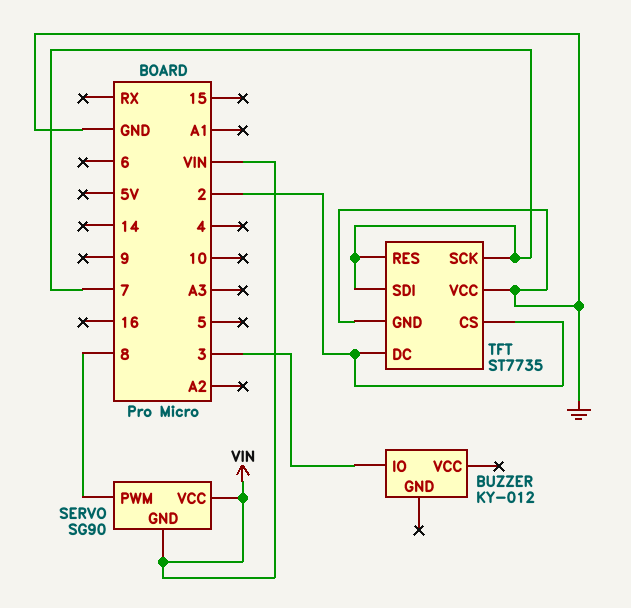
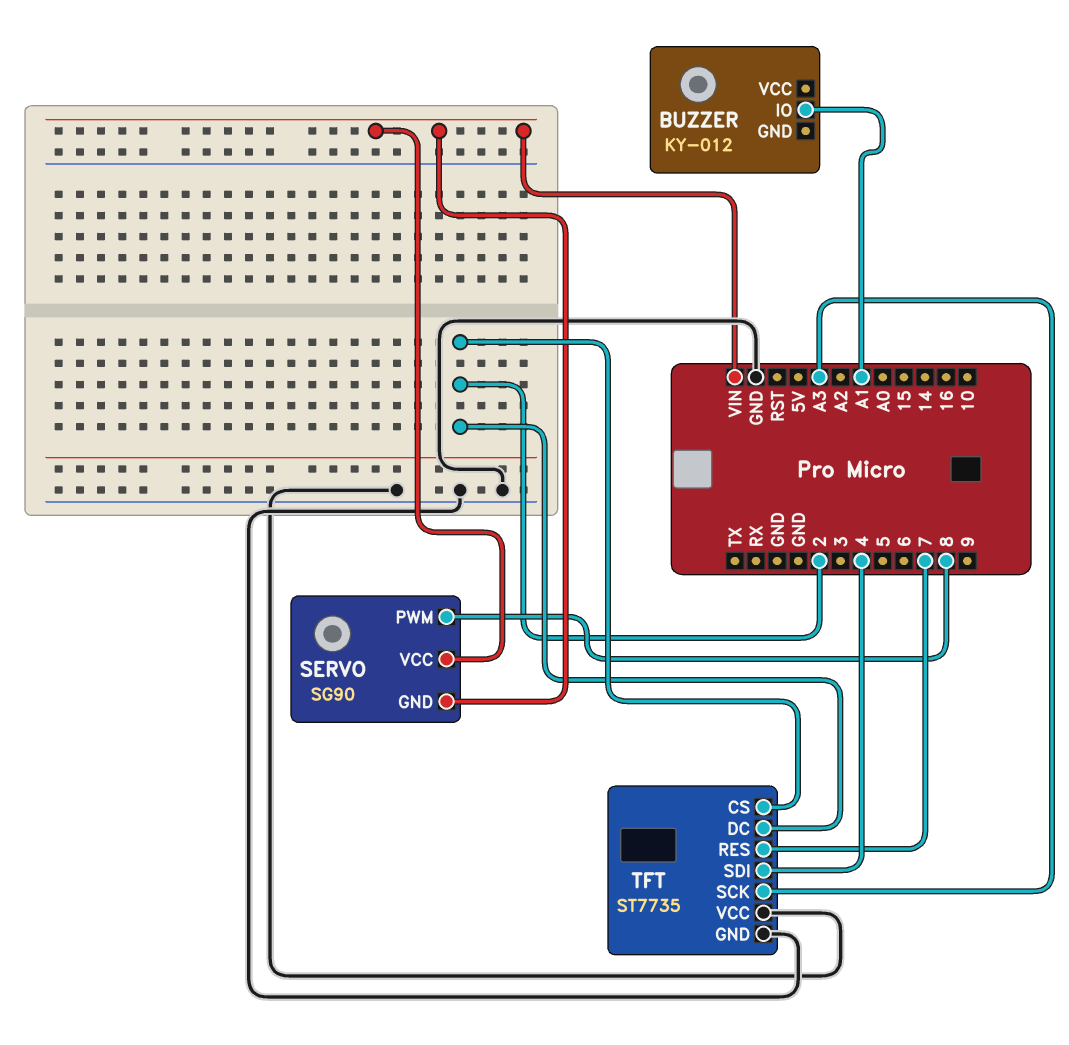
BUZZER pin IO: 3 -> A1
TFT pin SCK: 7 -> A3
TFT pin SDI: 7 -> 4

